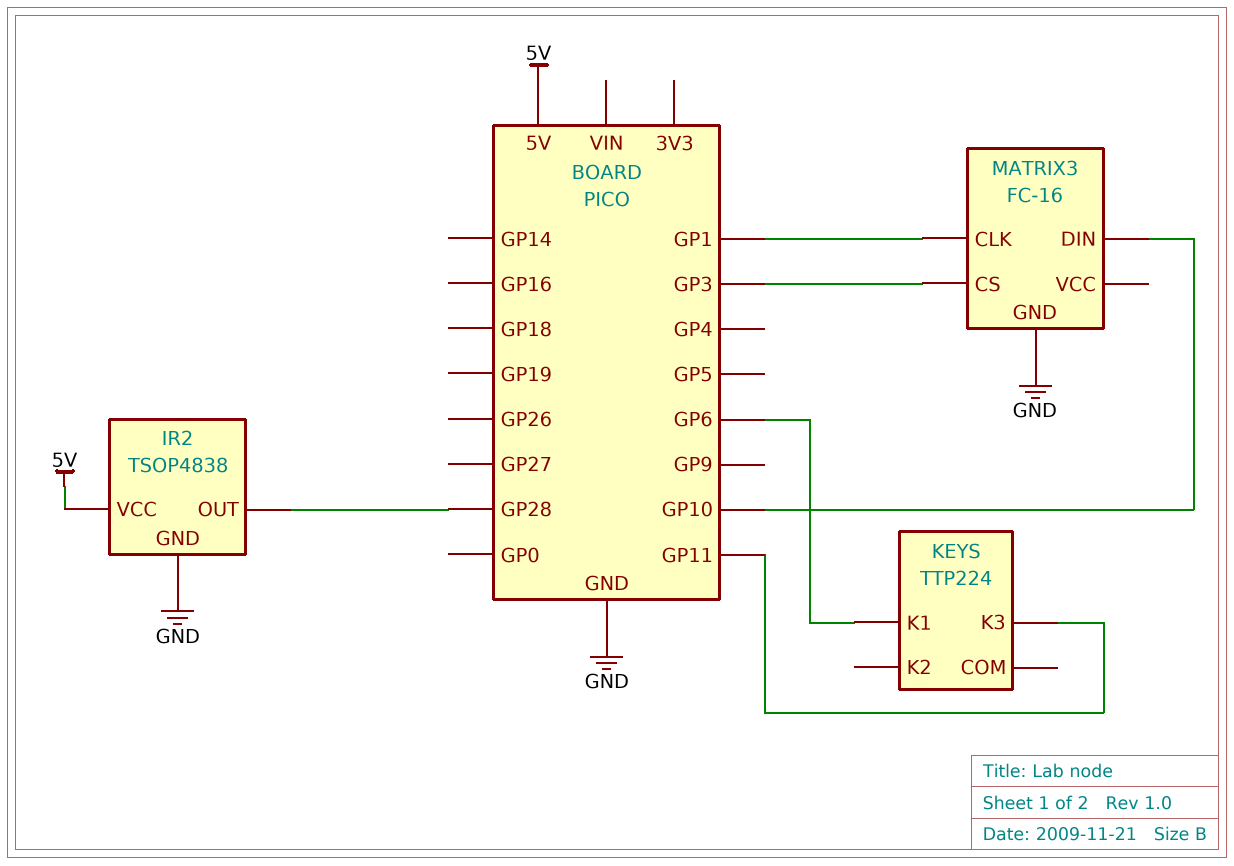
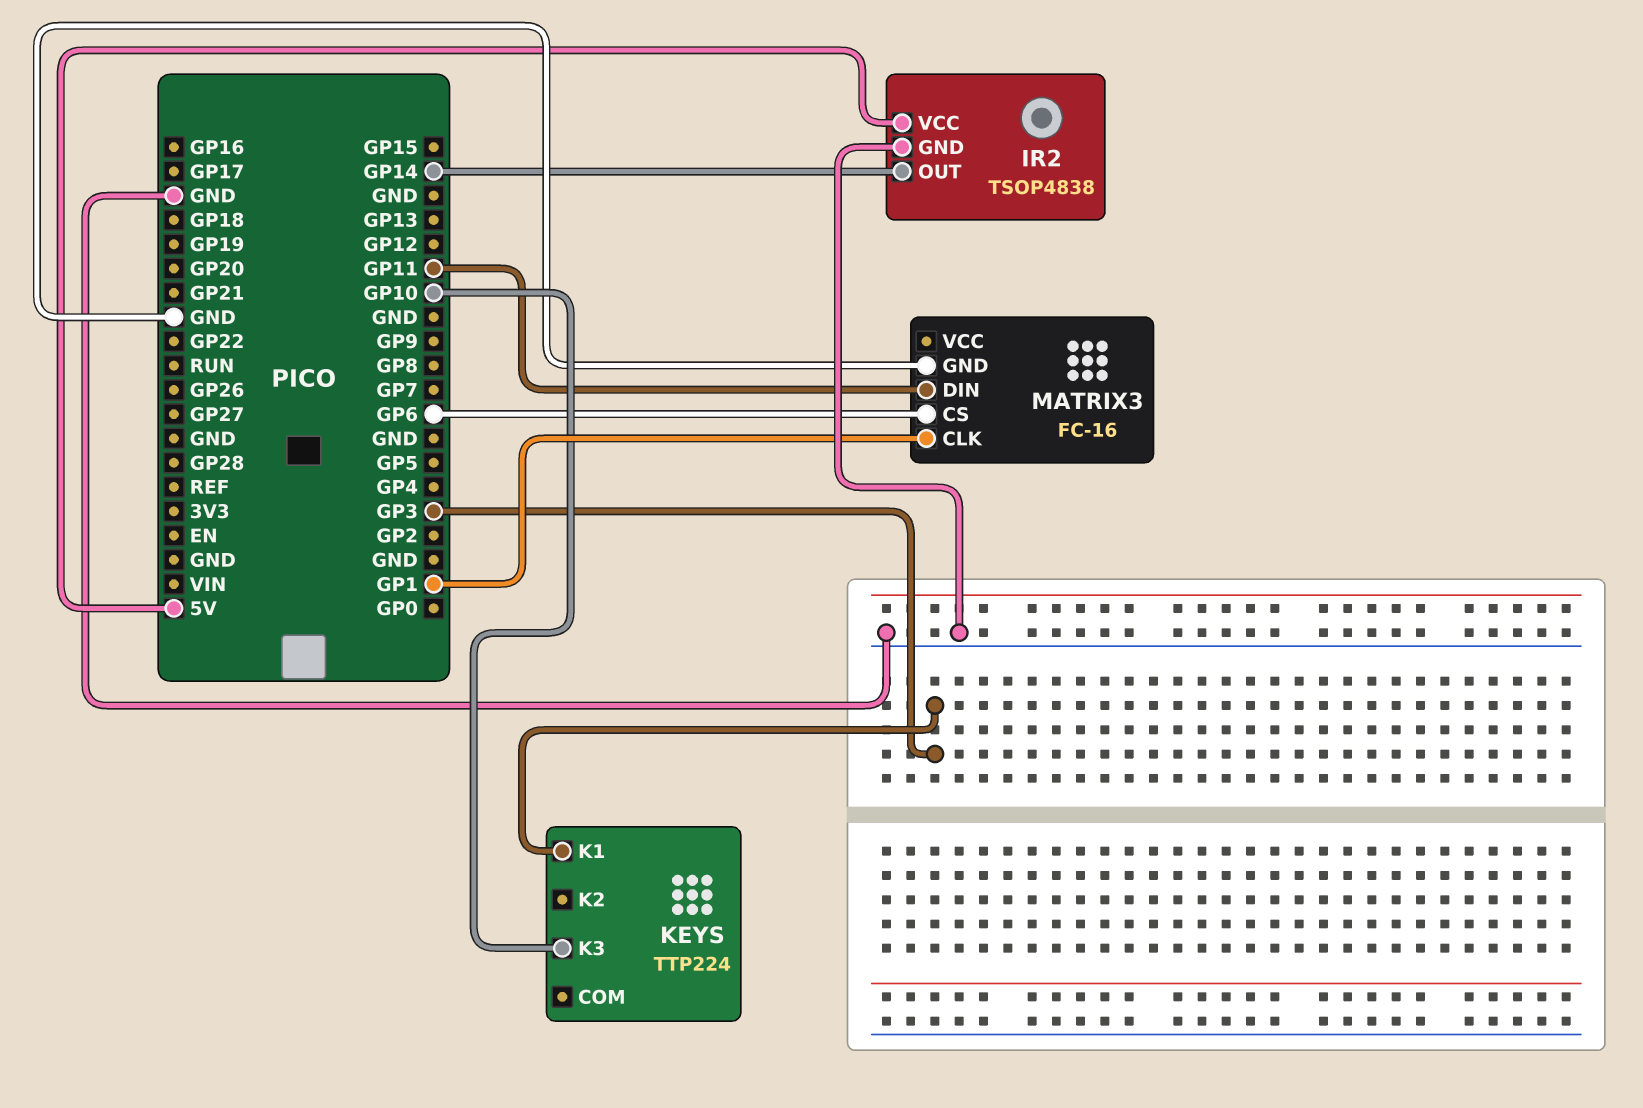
IR2 pin OUT: GP28 -> GP14
KEYS pin K1: GP6 -> GP3
KEYS pin K3: GP11 -> GP10
MATRIX3 pin CS: GP3 -> GP6
MATRIX3 pin DIN: GP10 -> GP11

